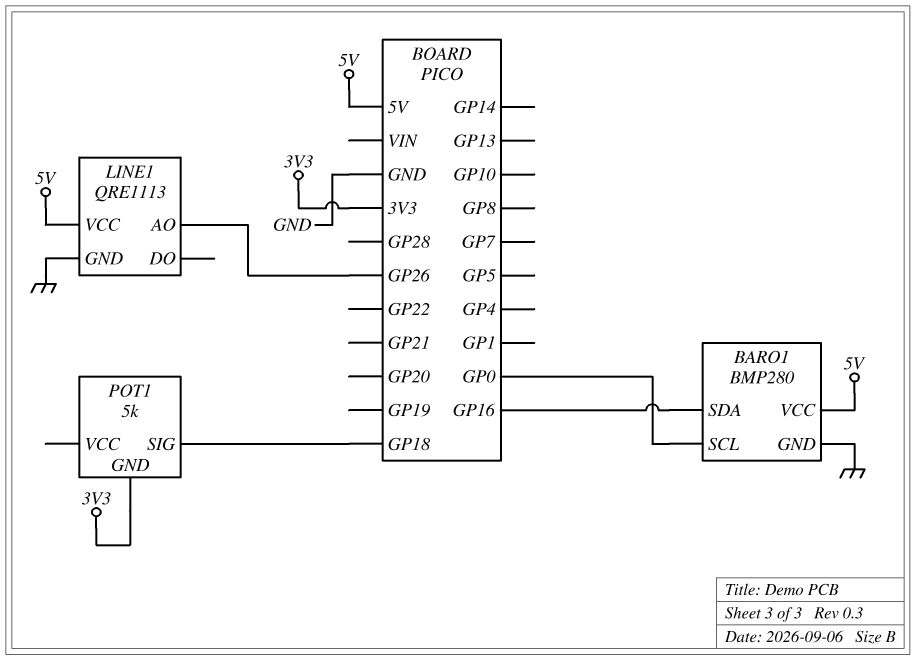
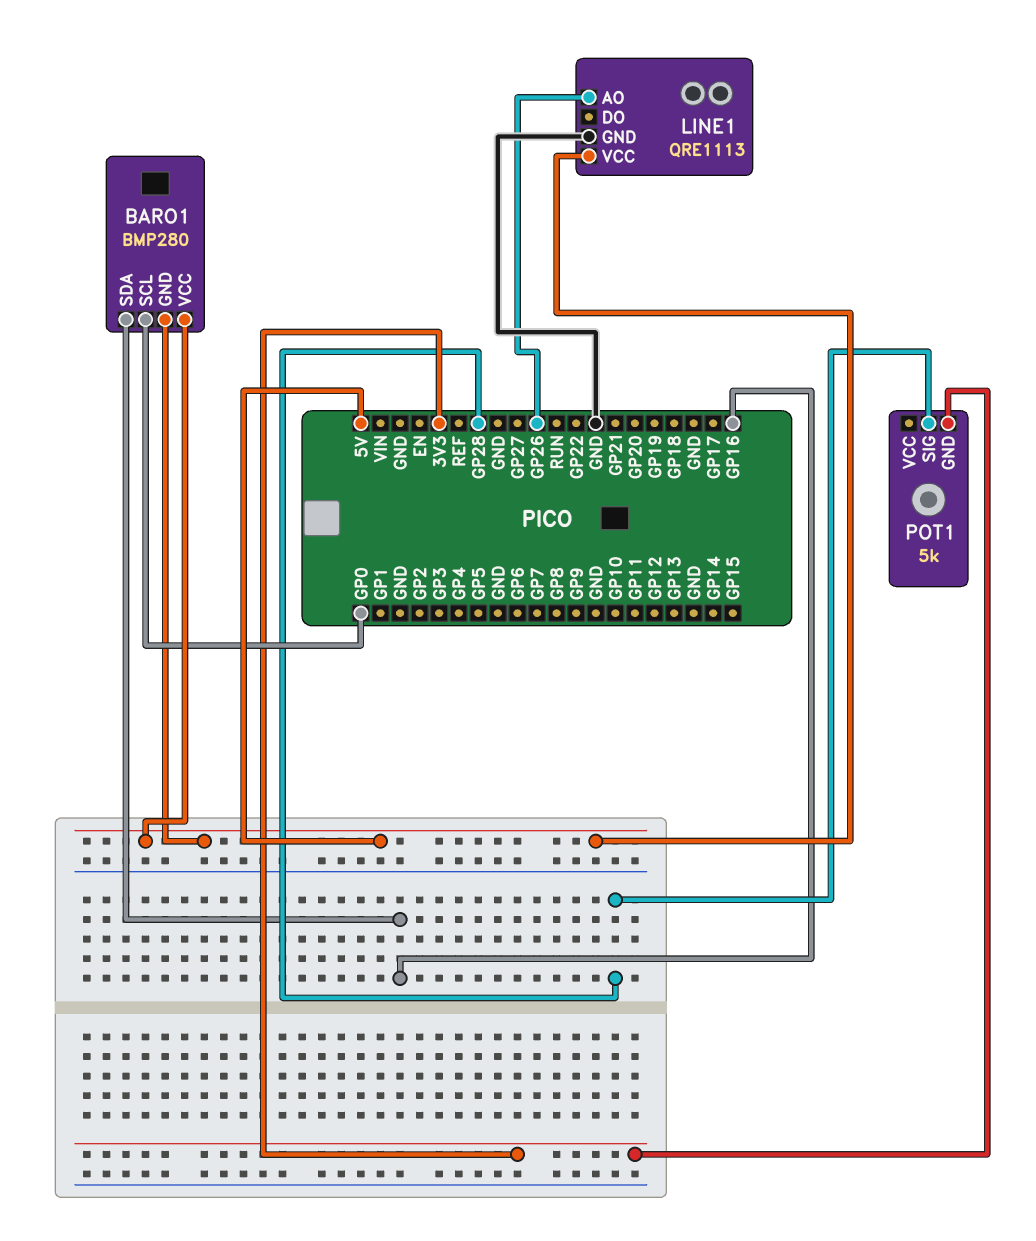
BARO1 pin GND: GND -> 5V
POT1 pin SIG: GP18 -> GP28

